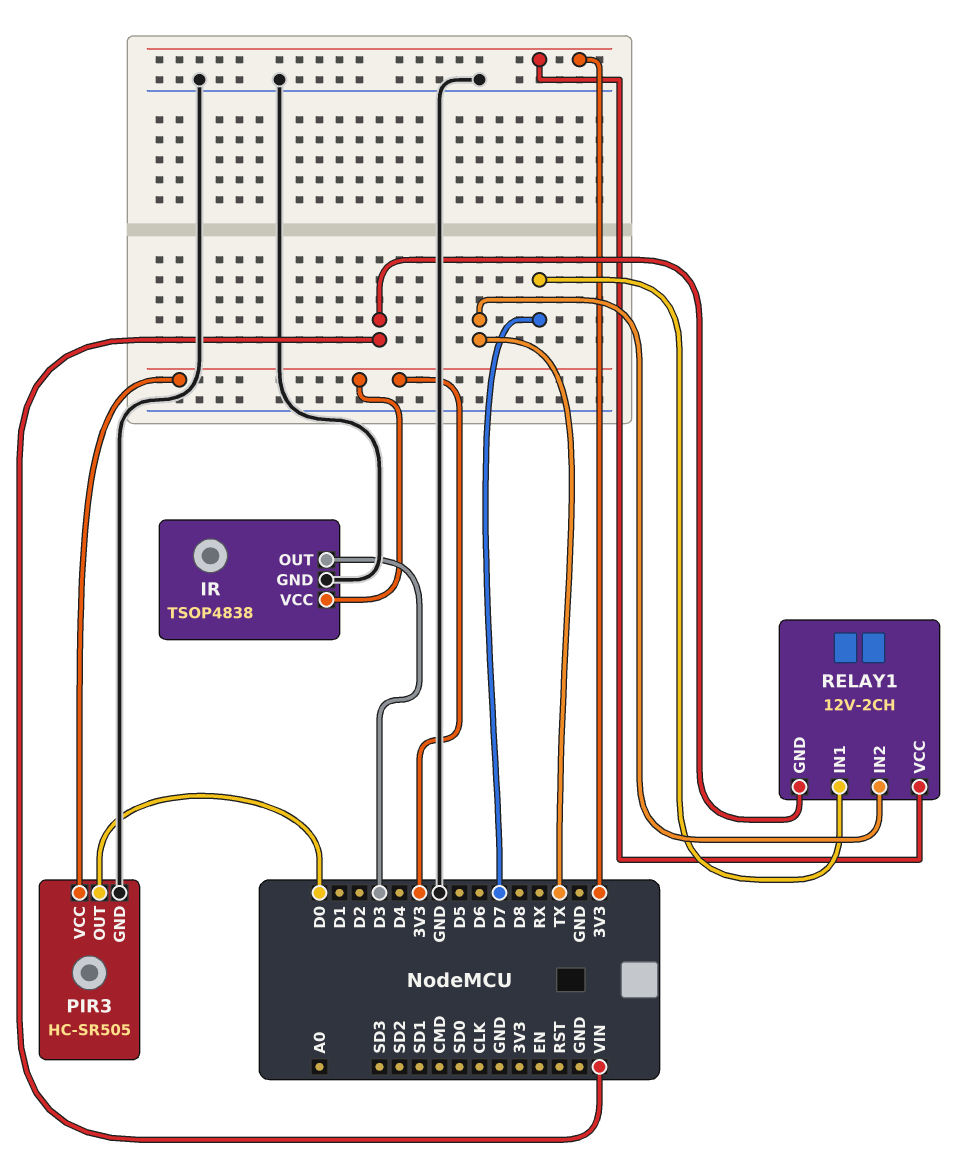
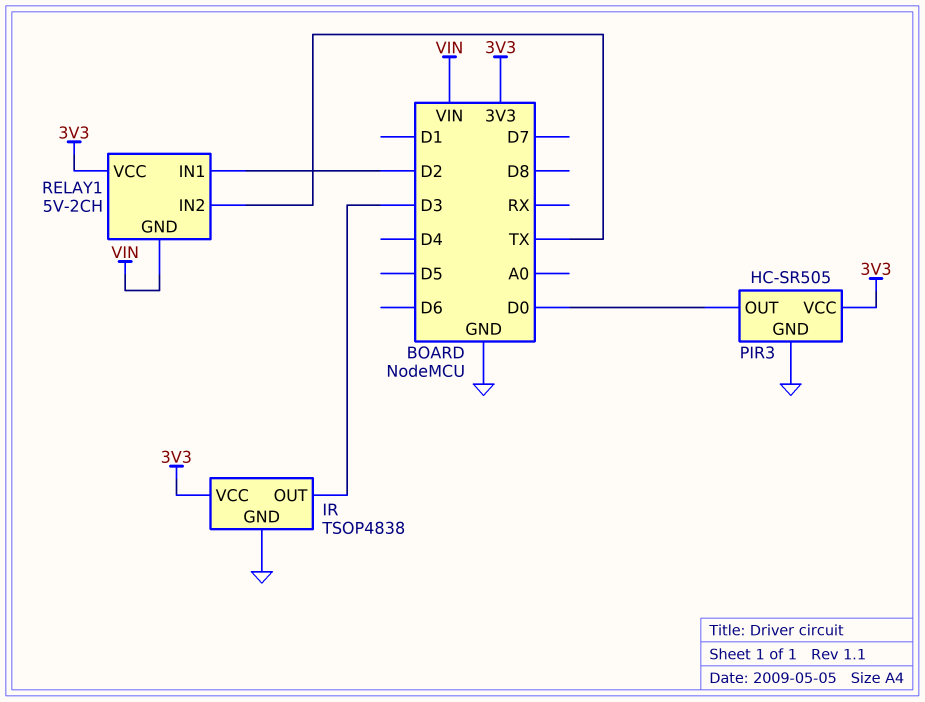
RELAY1: 12V-2CH -> 5V-2CH
RELAY1 pin IN1: D7 -> D2

